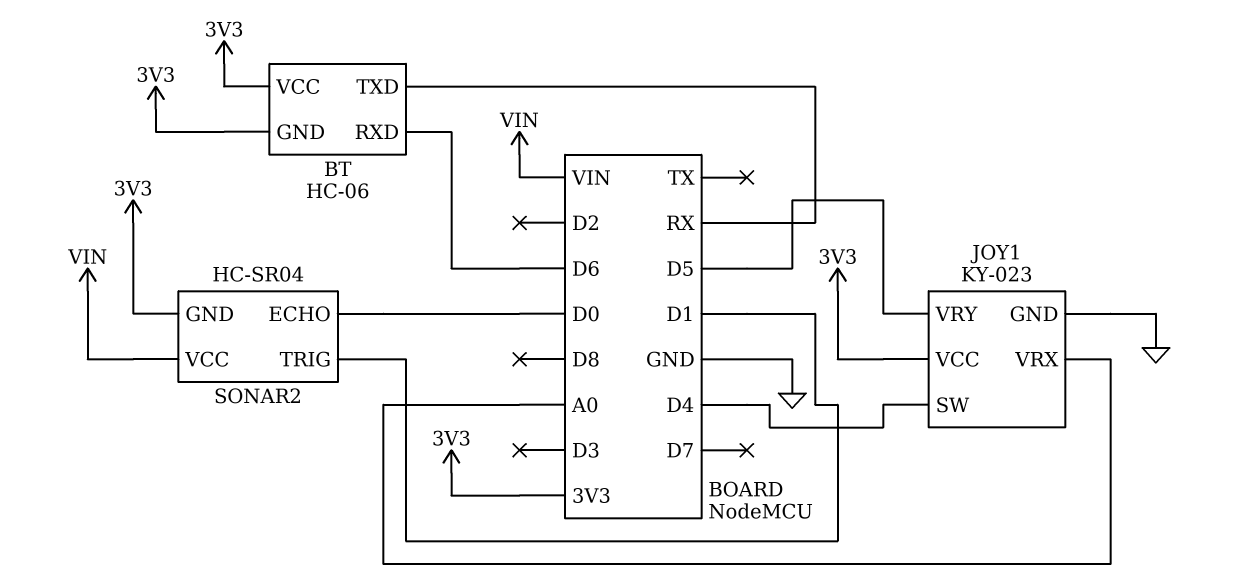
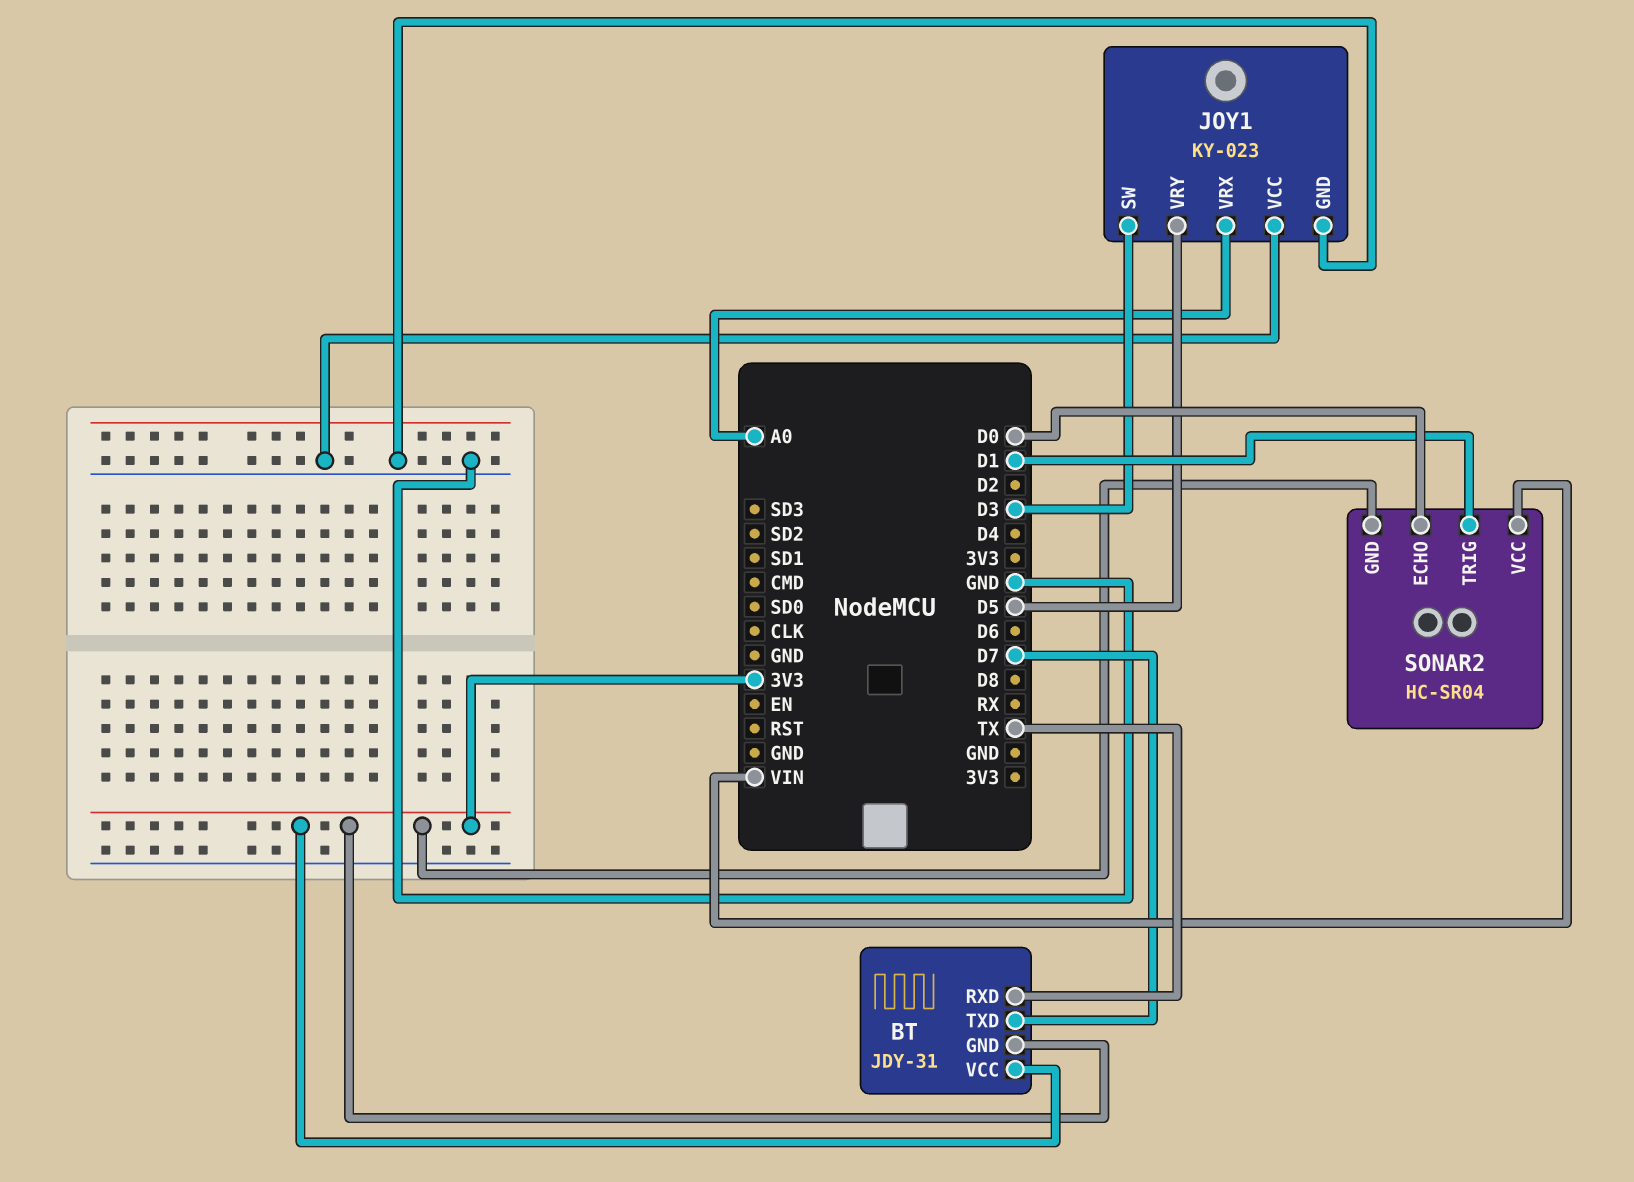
BT: HC-06 -> JDY-31
BT pin RXD: D6 -> TX
BT pin TXD: RX -> D7
JOY1 pin SW: D4 -> D3
JOY1 pin VCC: 3V3 -> GND

